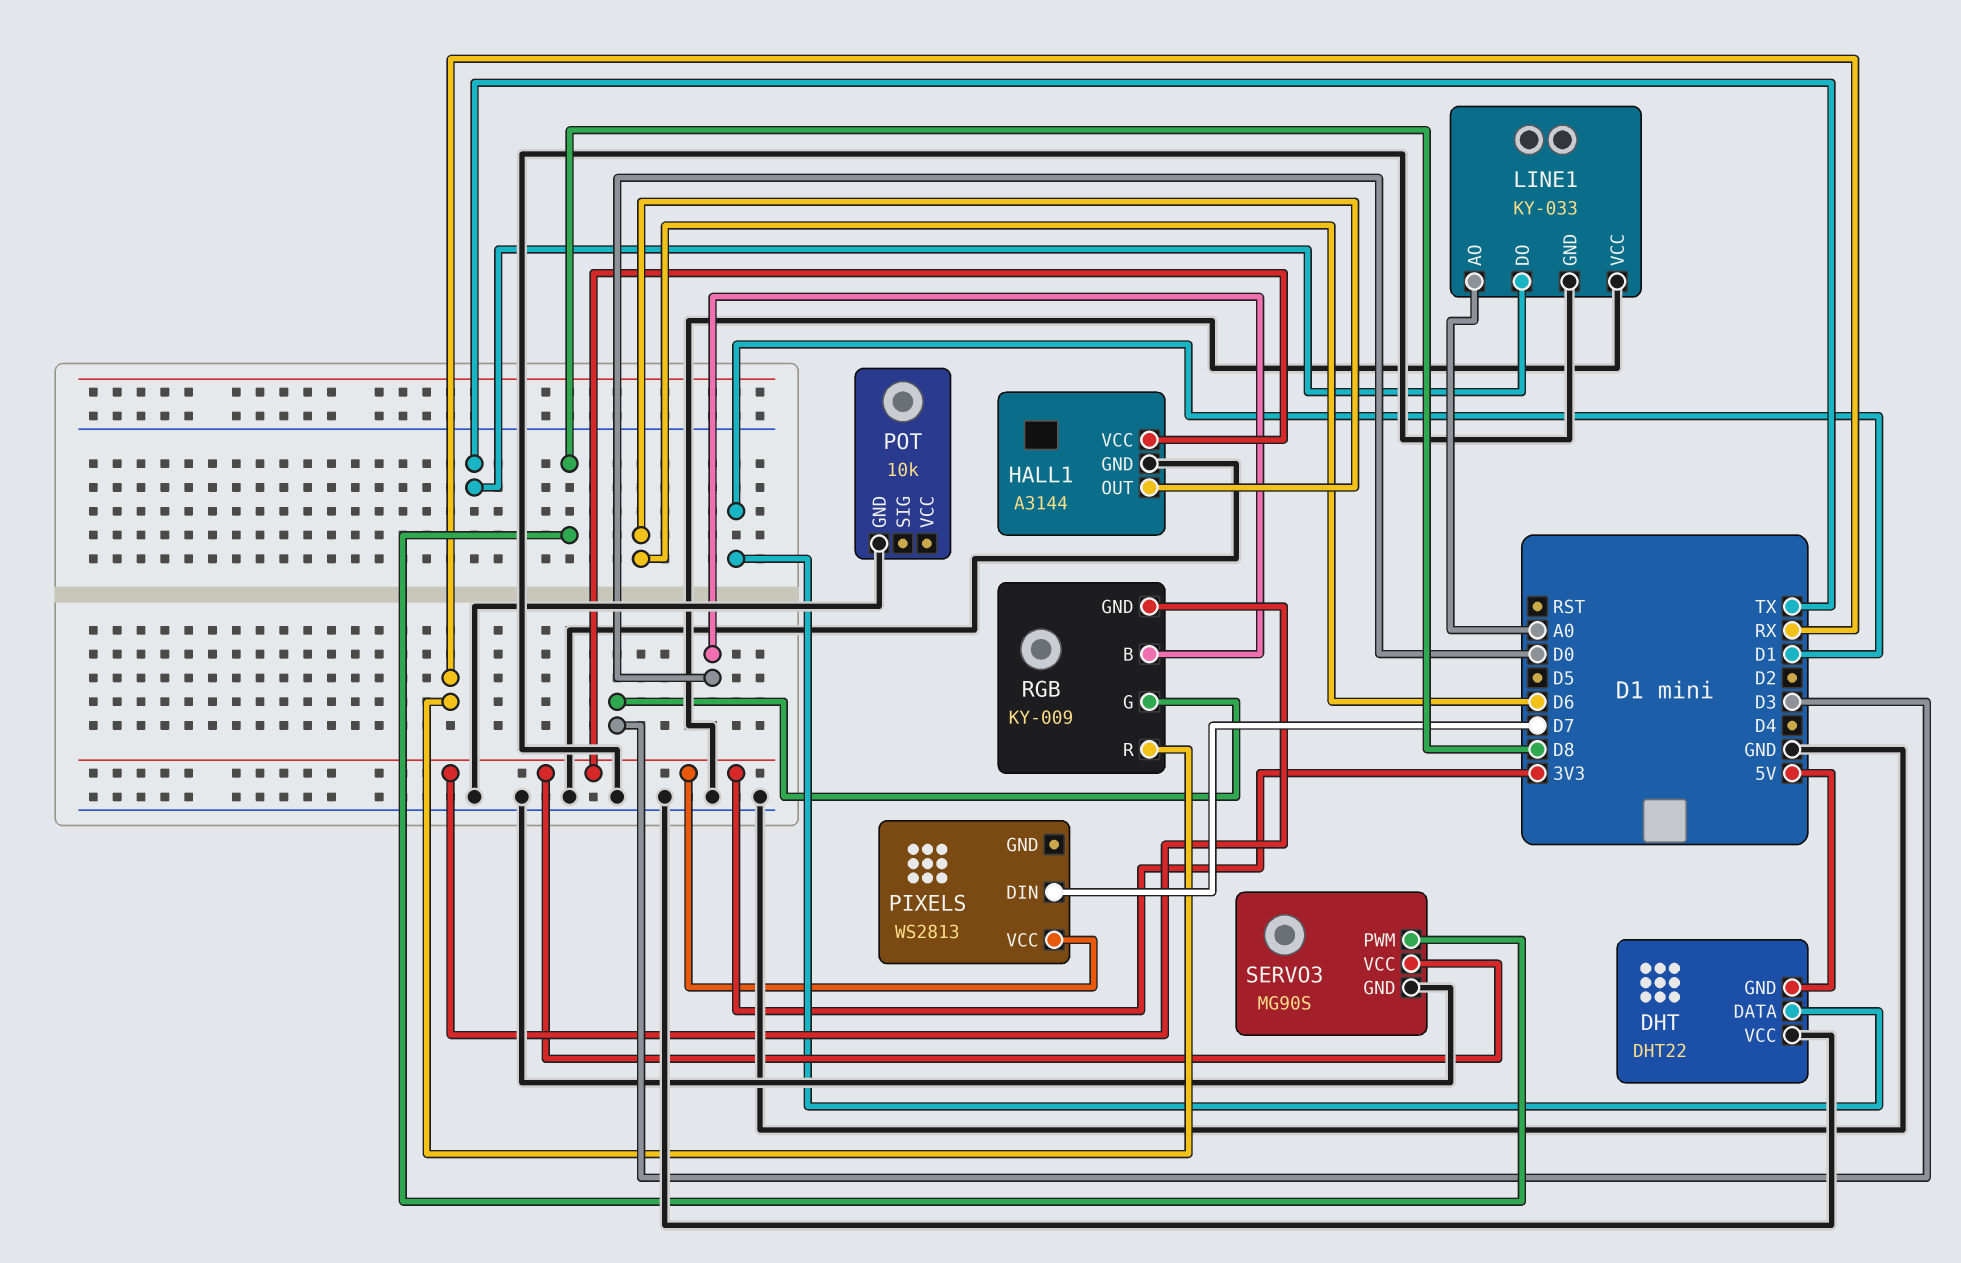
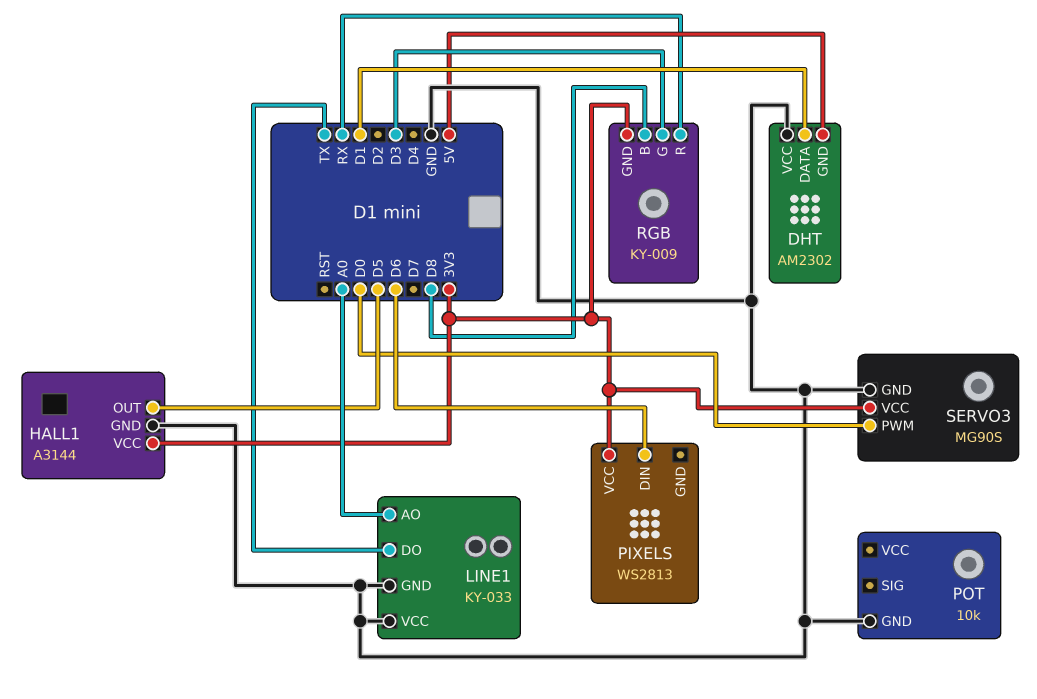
DHT: DHT22 -> AM2302
HALL1 pin OUT: D6 -> D5
PIXELS pin DIN: D7 -> D6
RGB pin B: D0 -> D8
SERVO3 pin PWM: D8 -> D0

